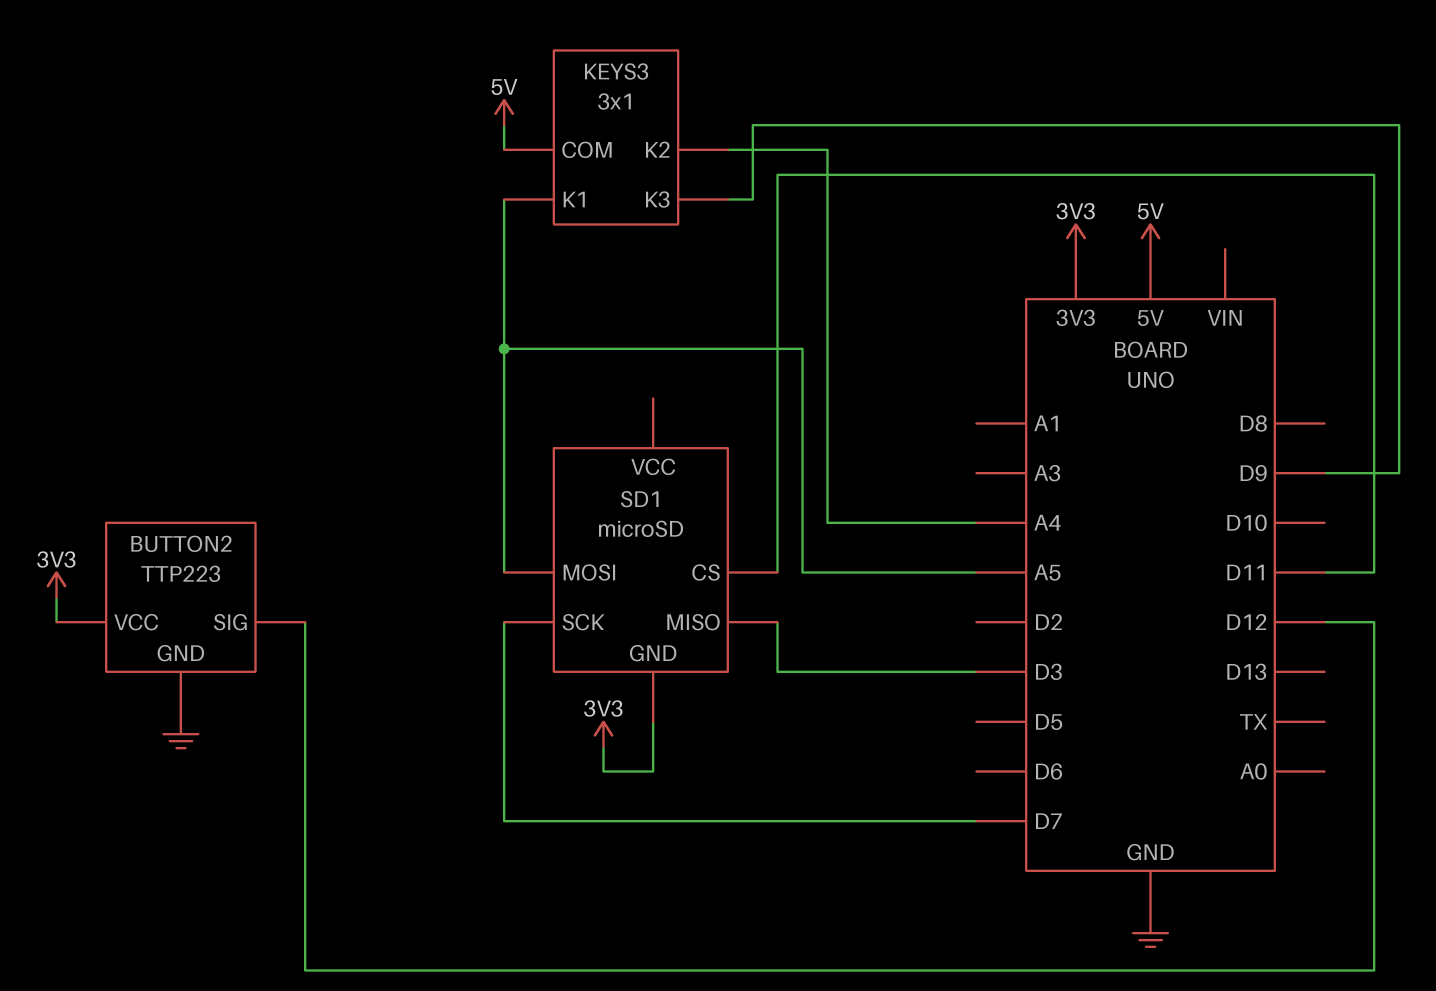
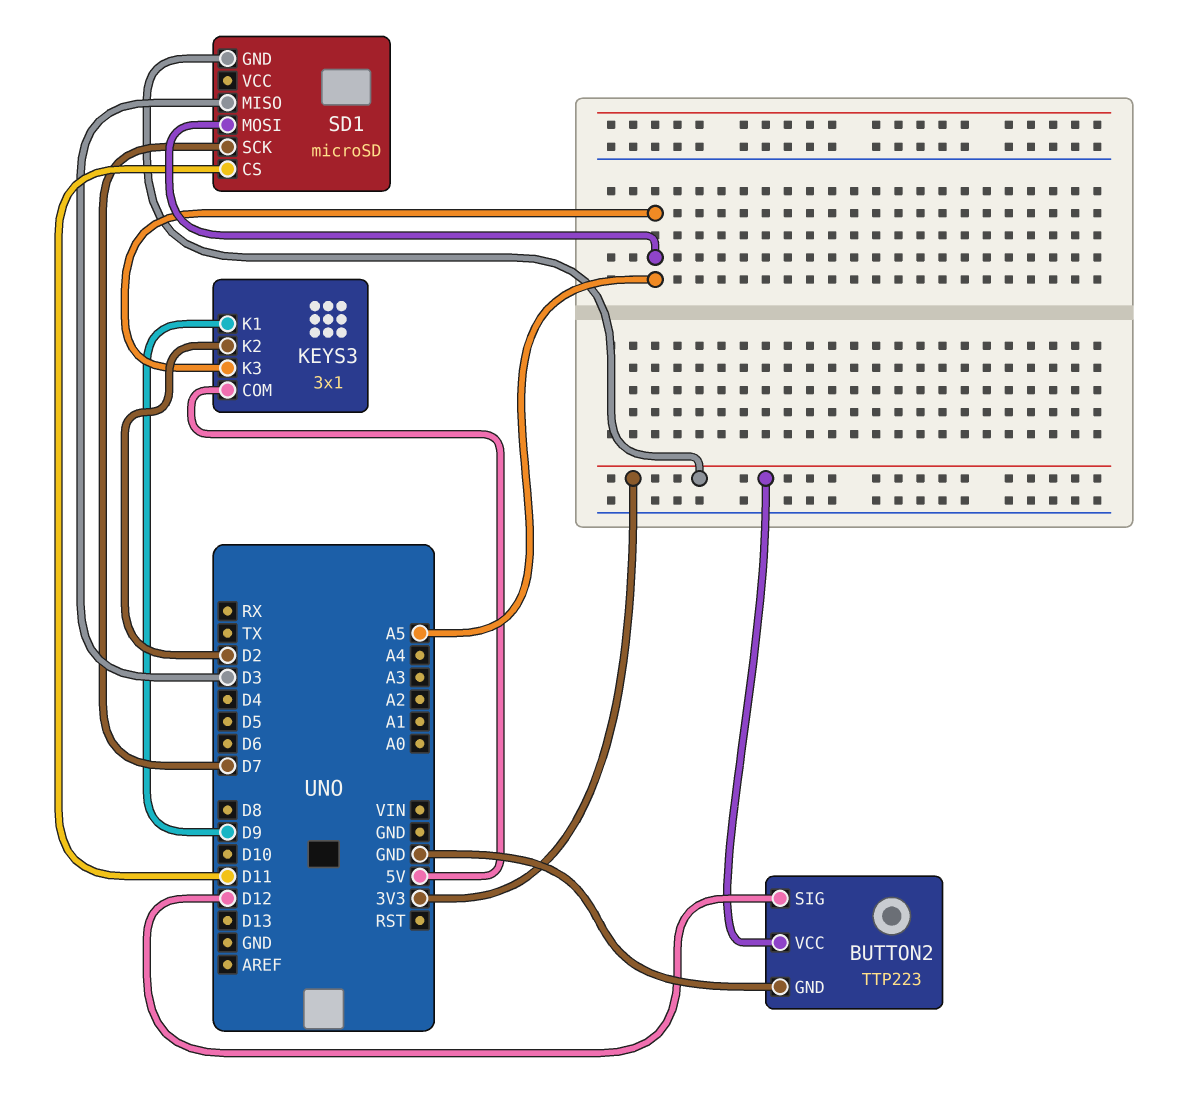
KEYS3 pin K1: A5 -> D9
KEYS3 pin K2: A4 -> D2
KEYS3 pin K3: D9 -> A5

